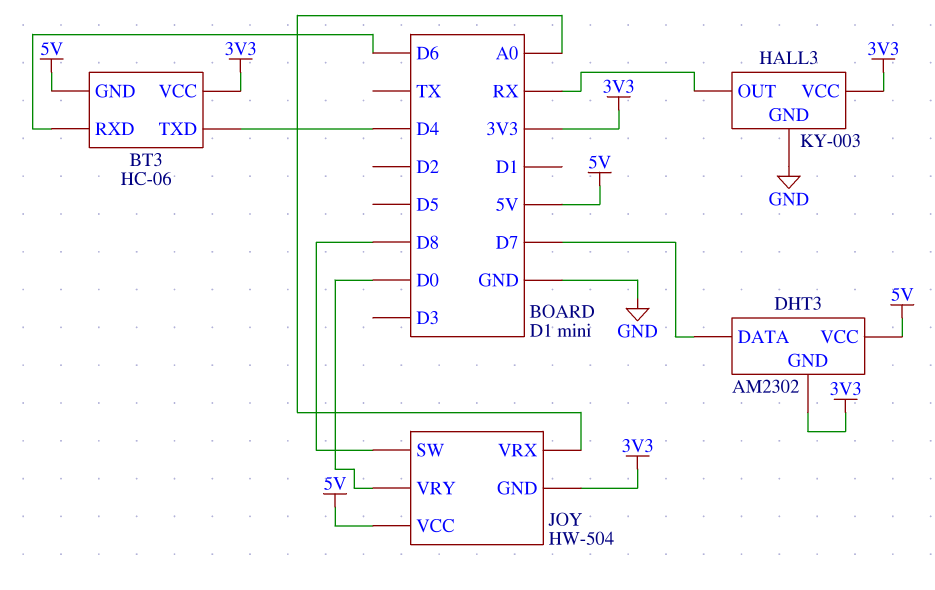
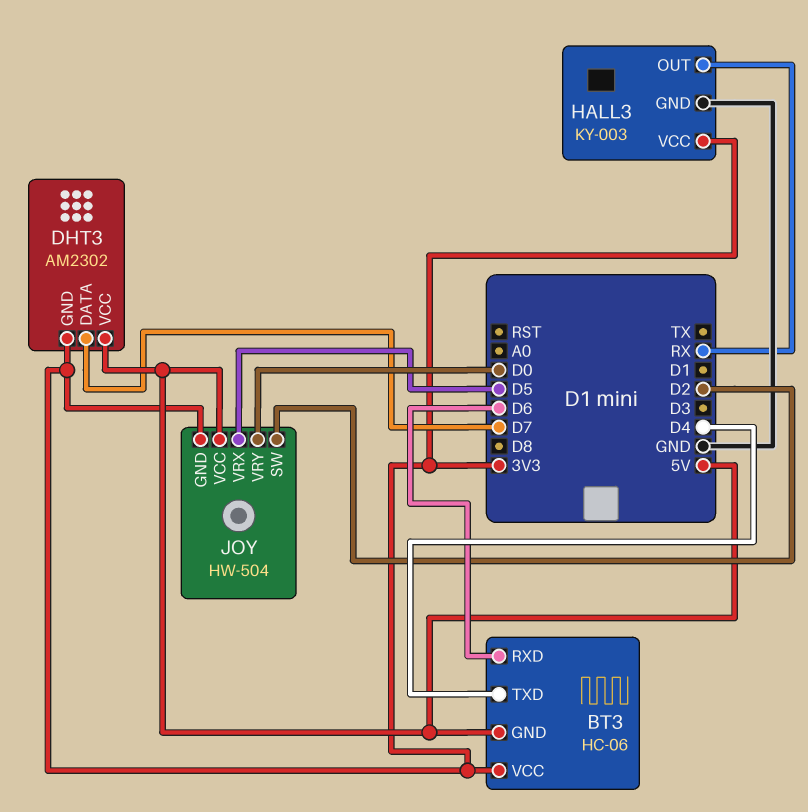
JOY pin SW: D8 -> D2
JOY pin VRX: A0 -> D5

